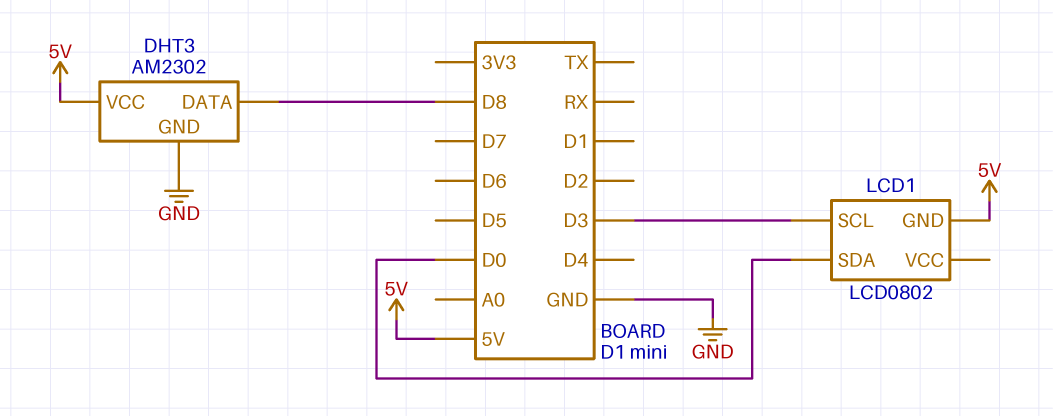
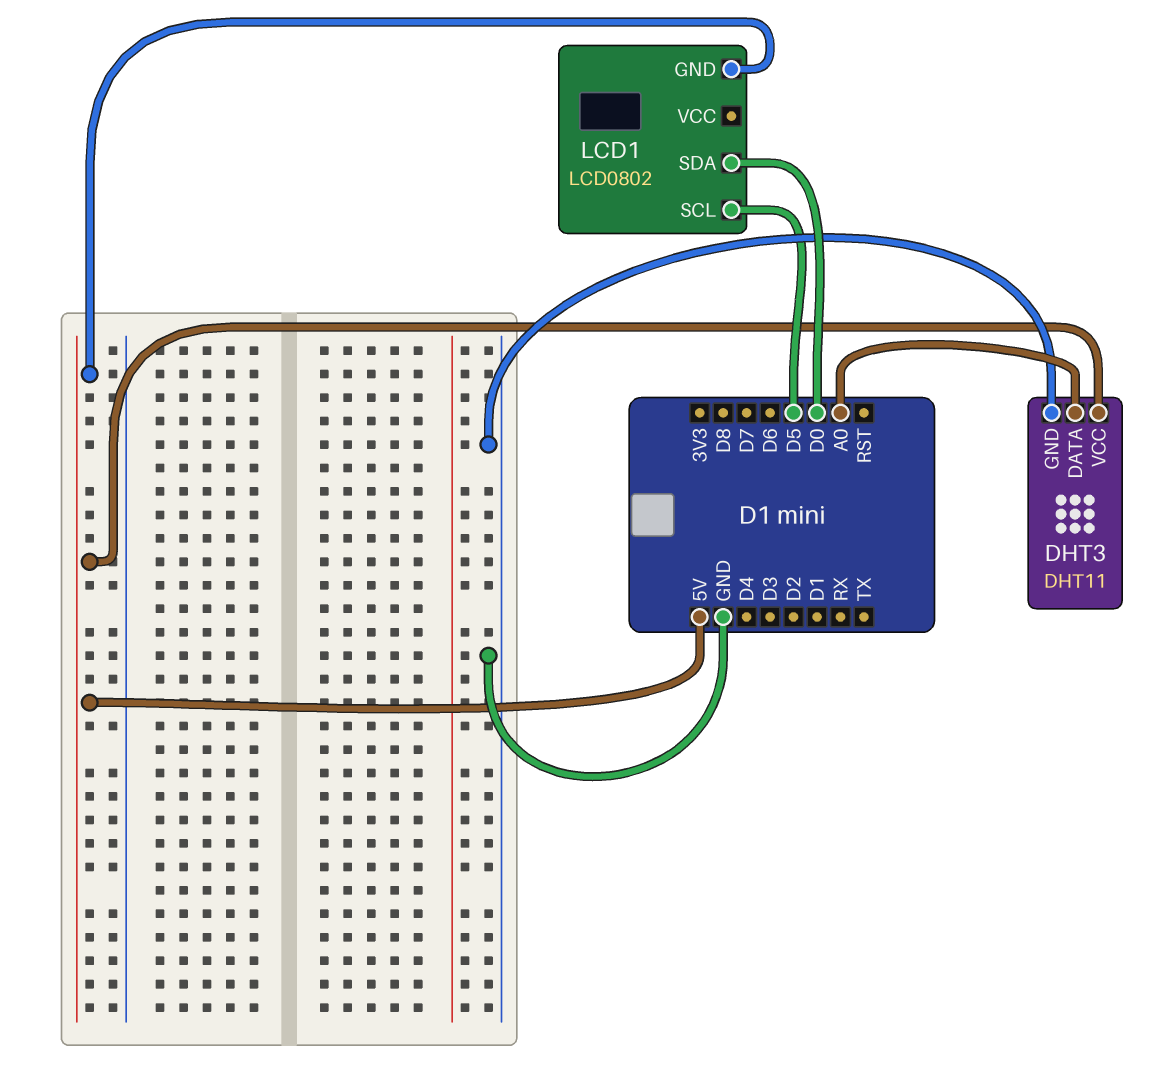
DHT3: AM2302 -> DHT11
DHT3 pin DATA: D8 -> A0
LCD1 pin SCL: D3 -> D5

